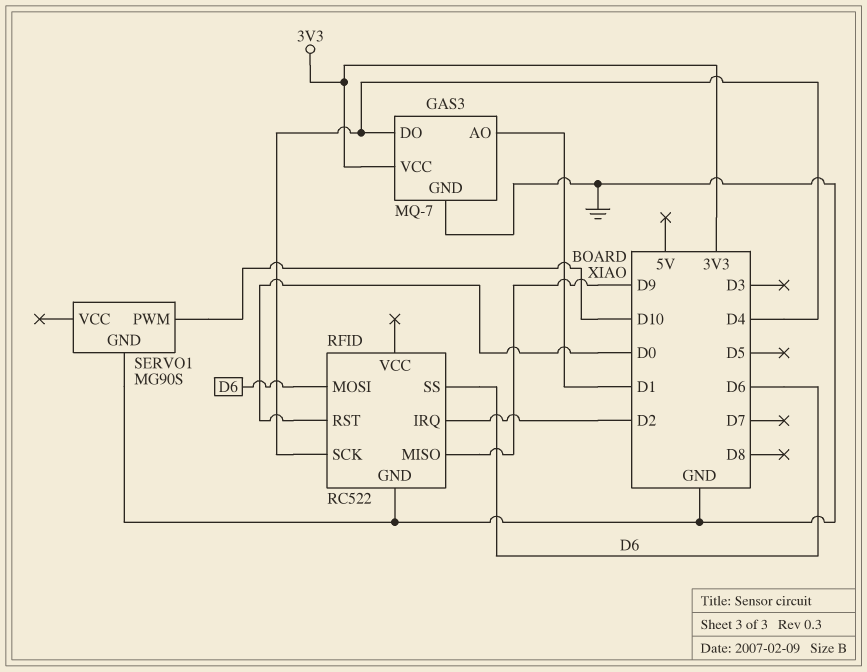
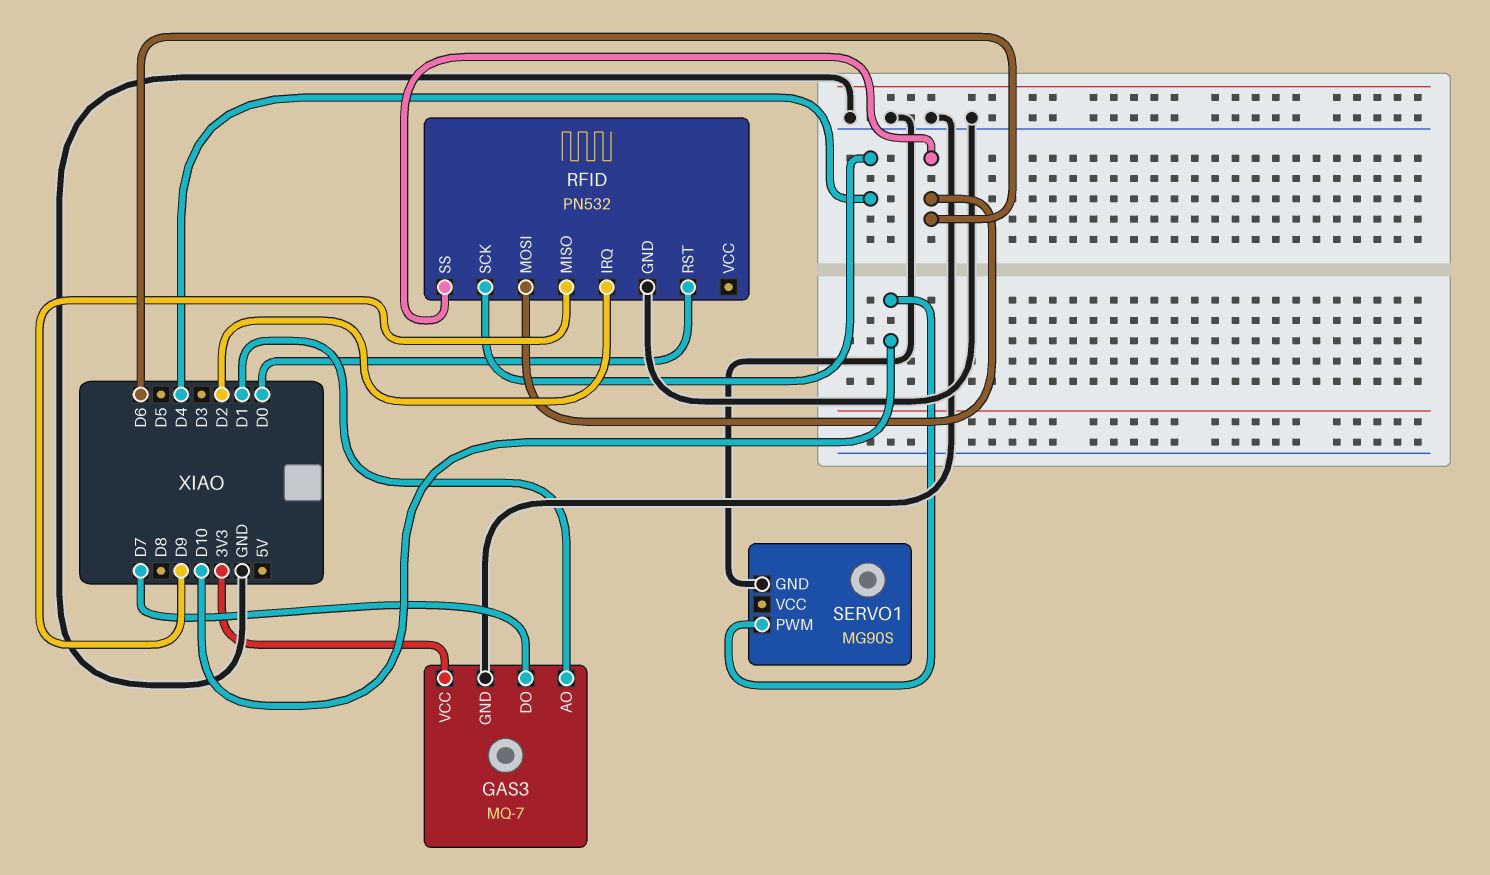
GAS3 pin DO: D4 -> D7
RFID: RC522 -> PN532

